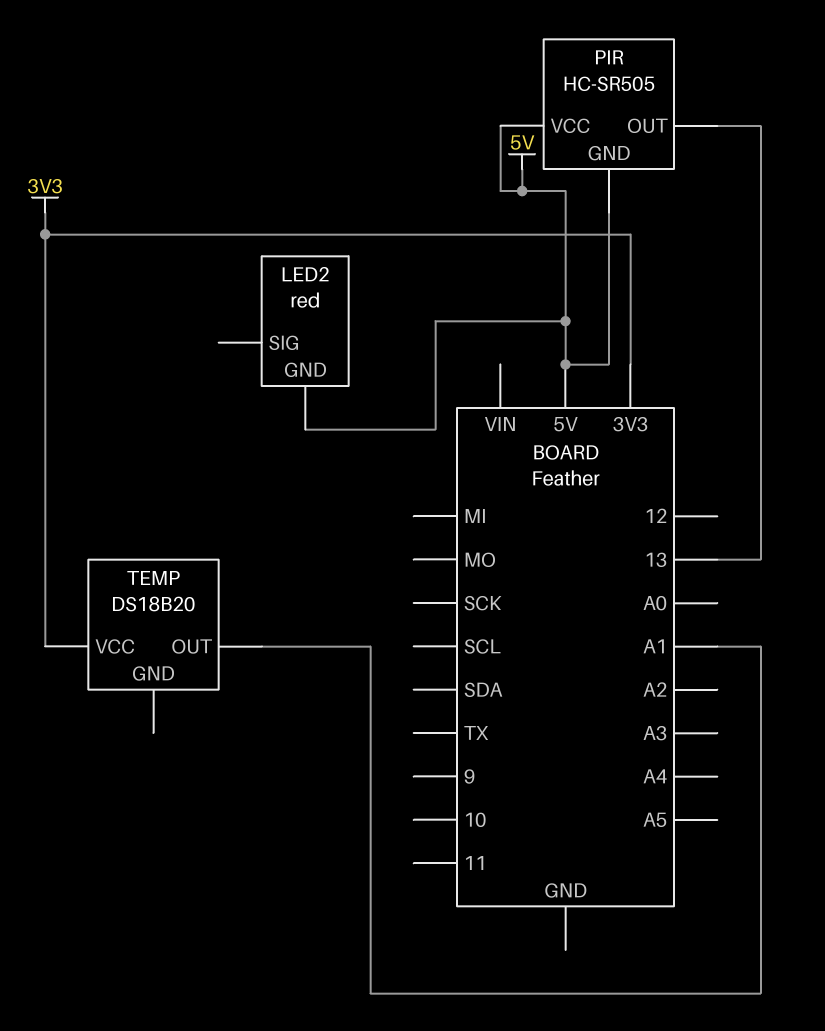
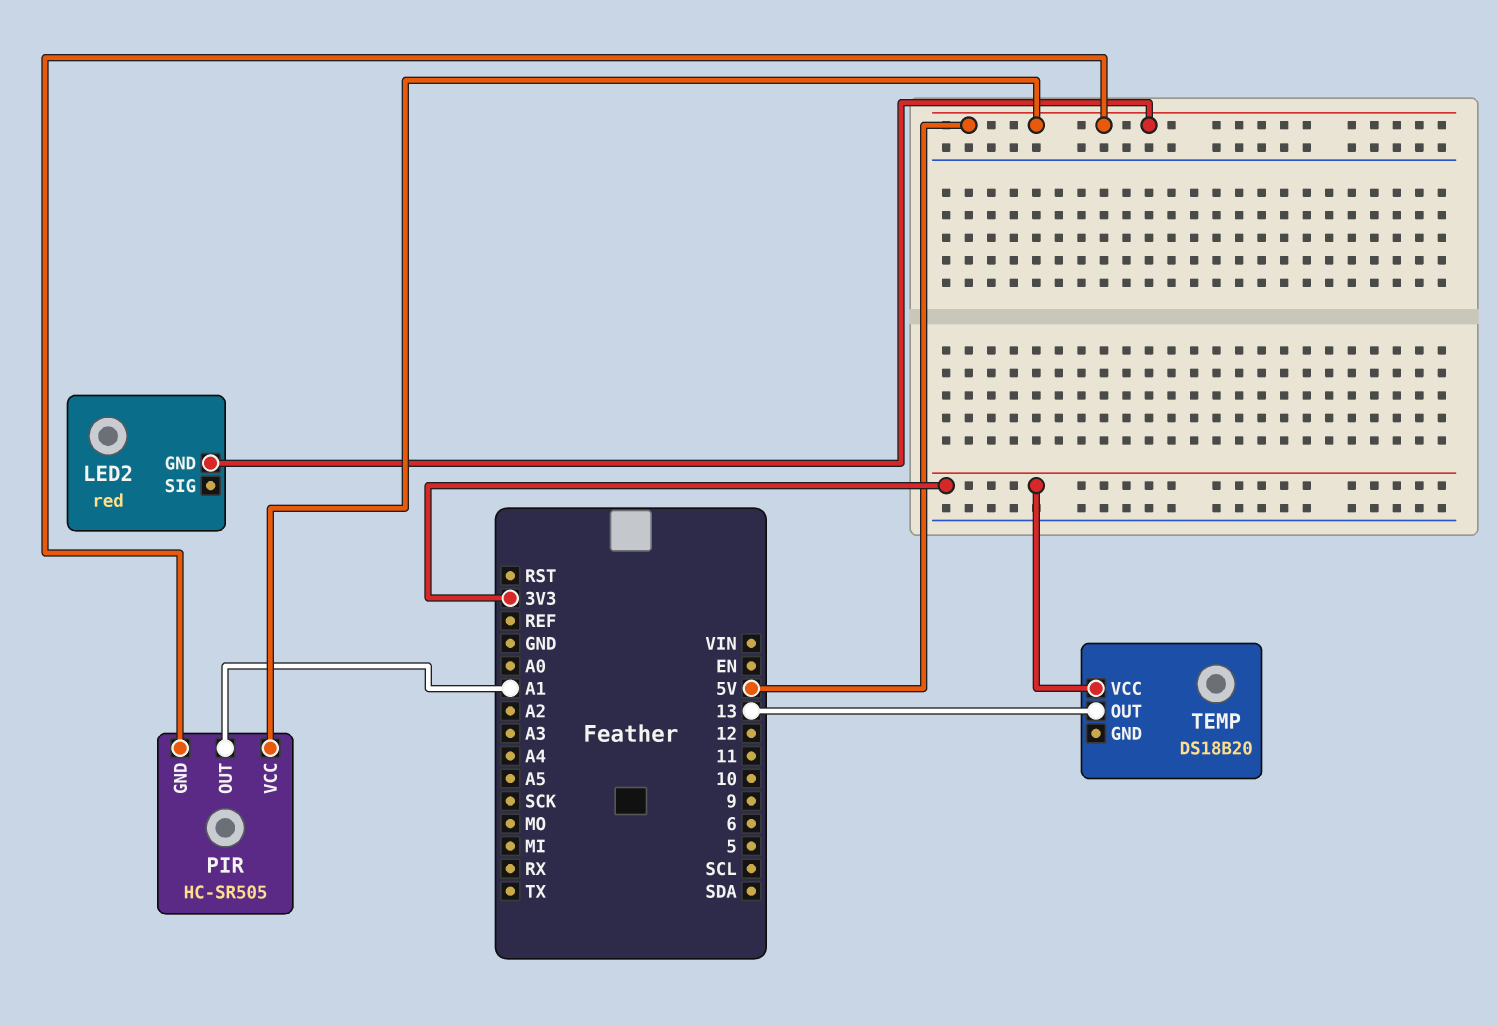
PIR pin OUT: 13 -> A1
TEMP pin OUT: A1 -> 13

